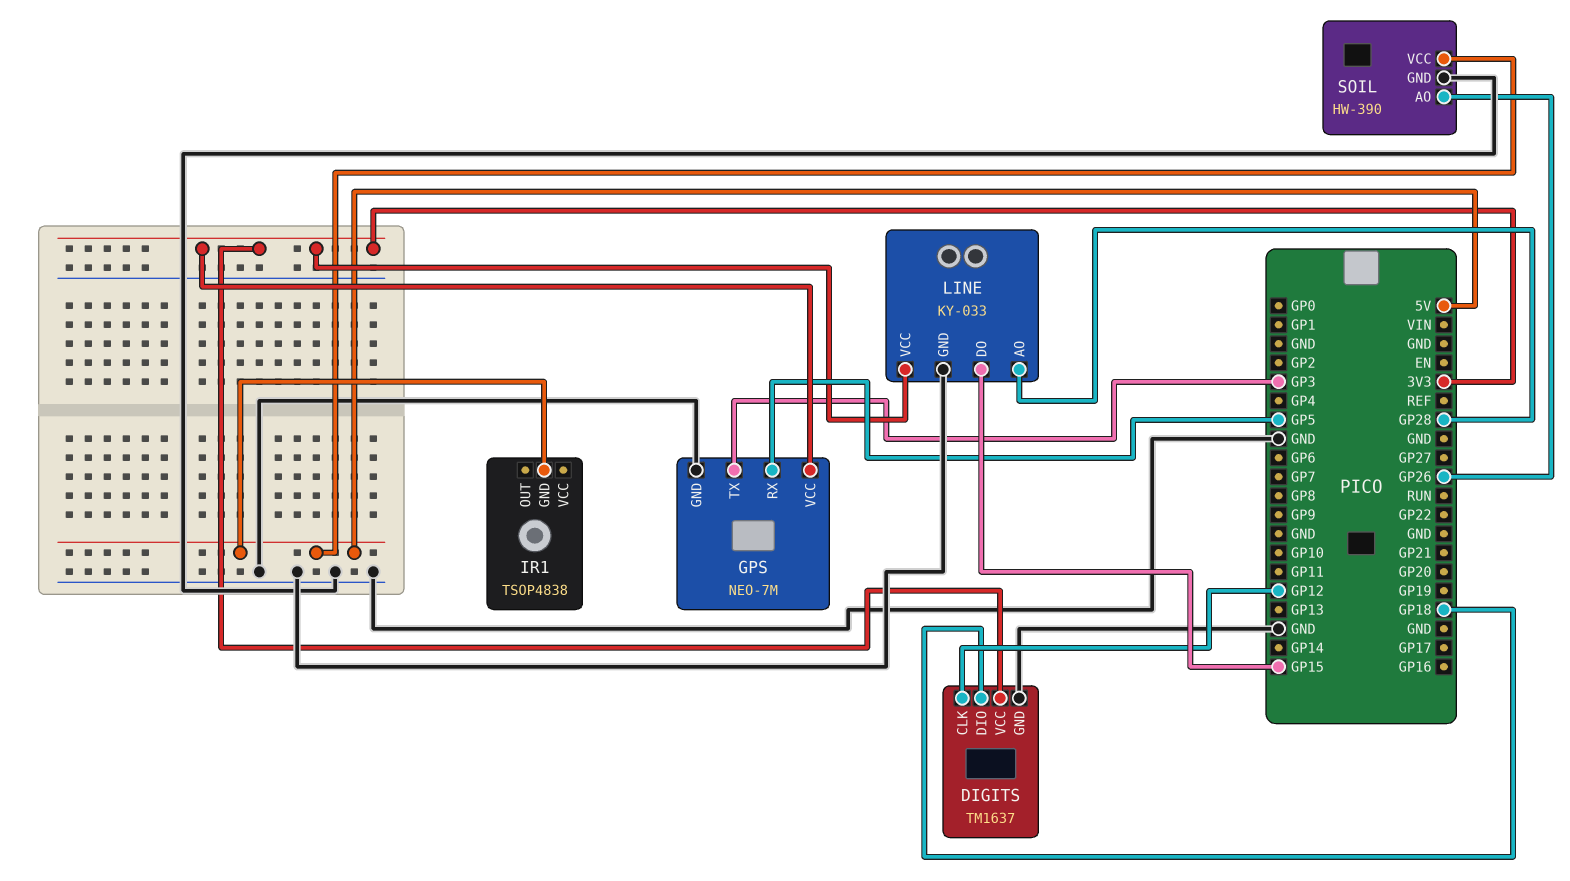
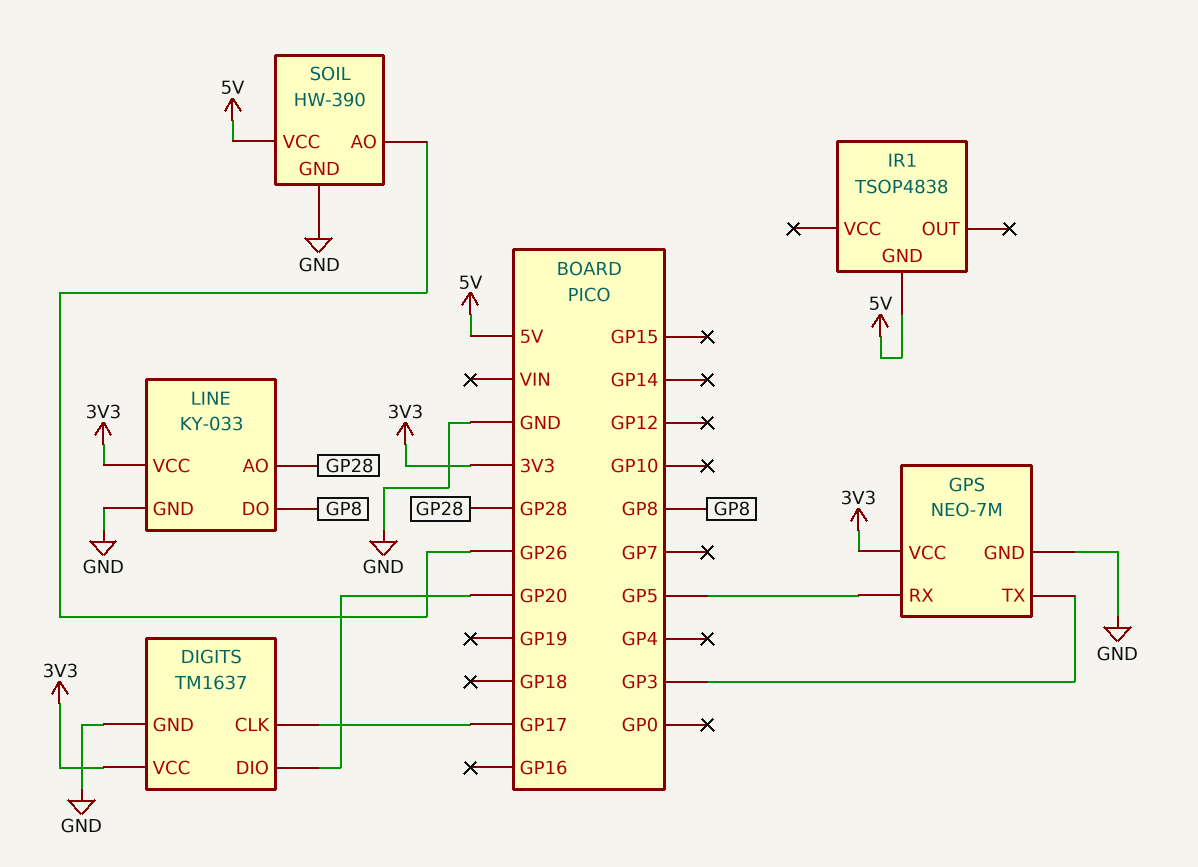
DIGITS pin CLK: GP12 -> GP17
DIGITS pin DIO: GP18 -> GP20
LINE pin DO: GP15 -> GP8

